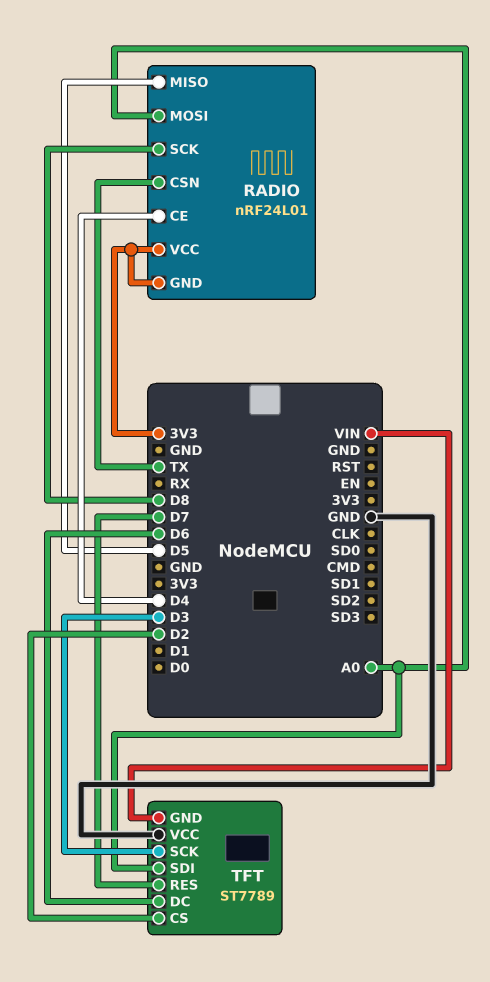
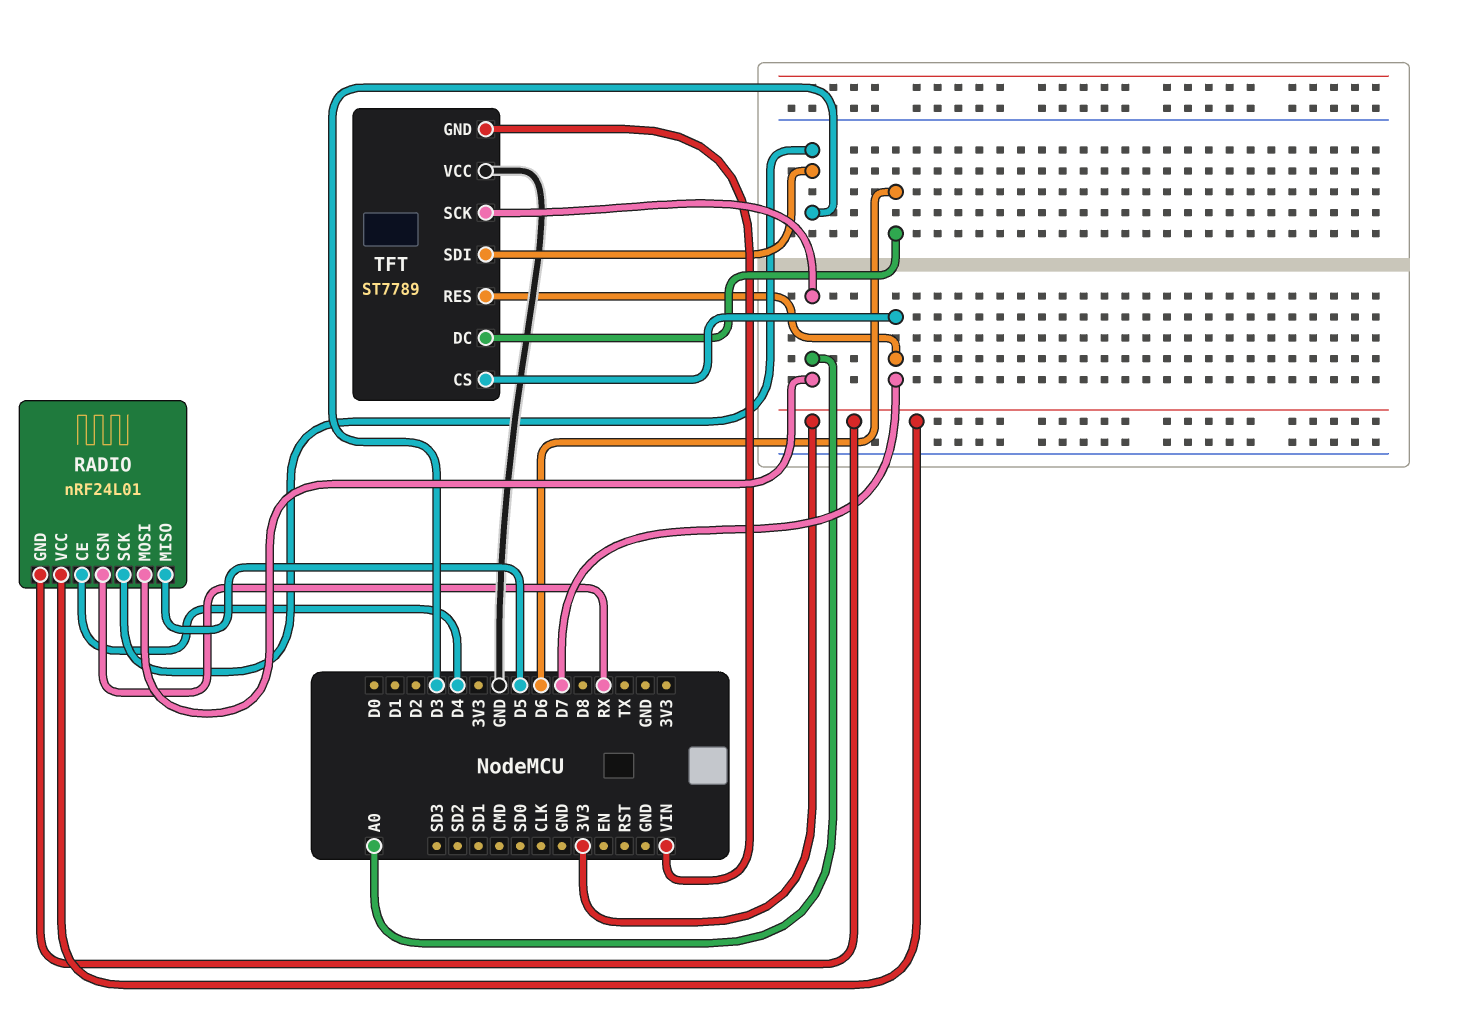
RADIO pin CSN: TX -> RX
RADIO pin SCK: D8 -> D3
TFT pin CS: D2 -> D7
TFT pin SCK: D3 -> A0
TFT pin SDI: A0 -> D3

